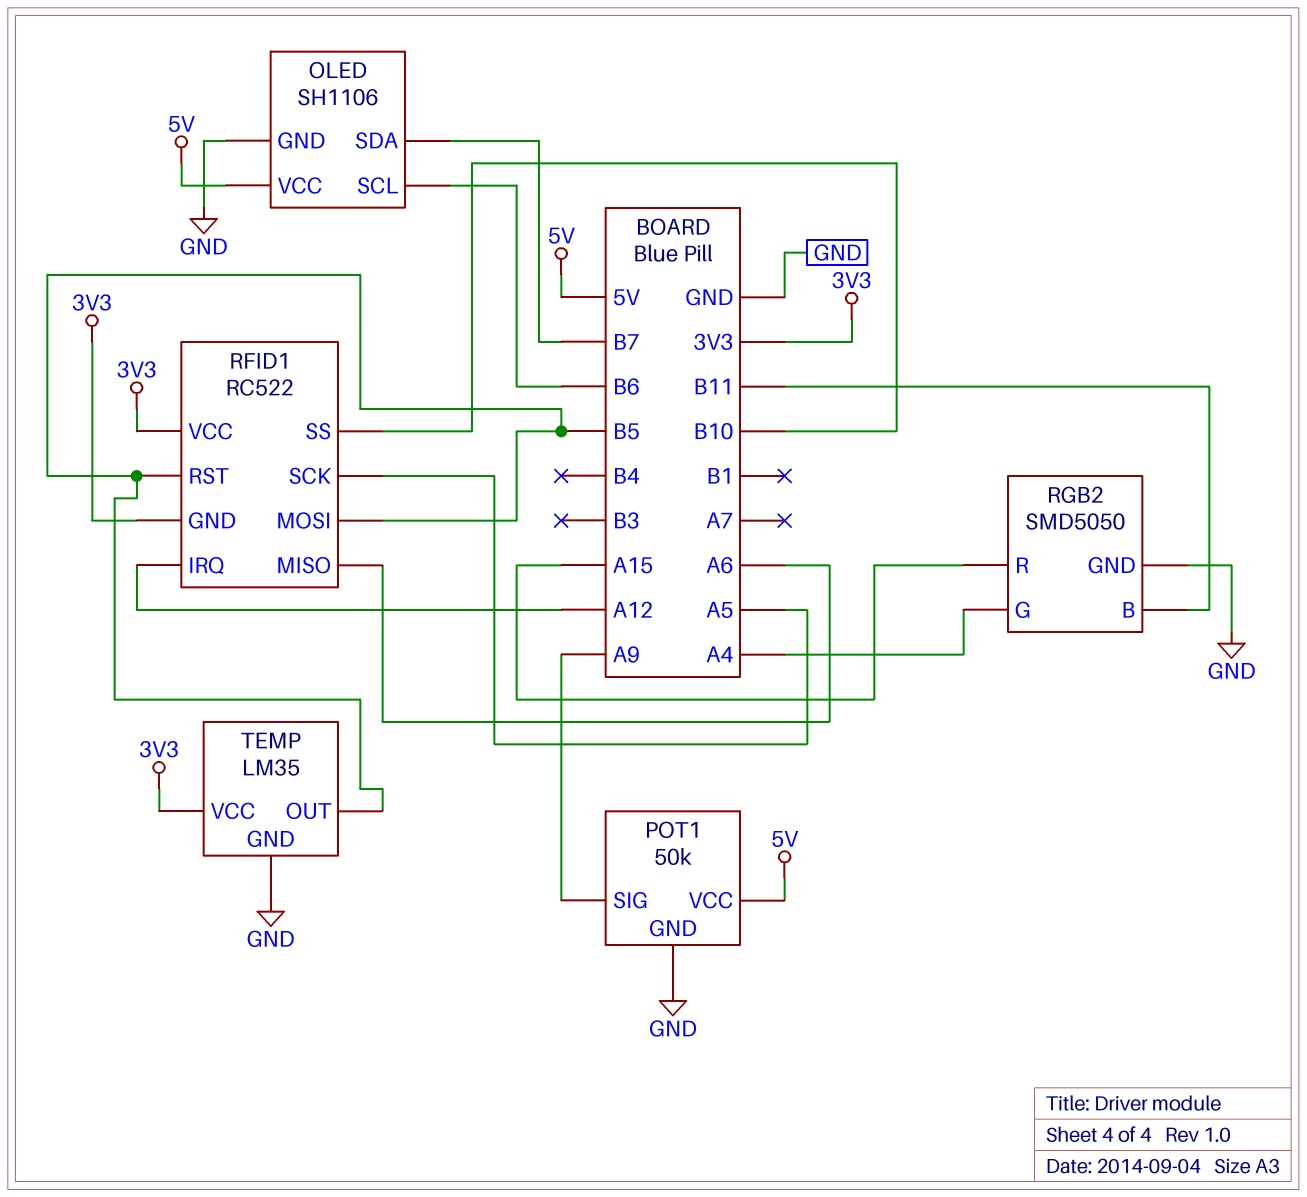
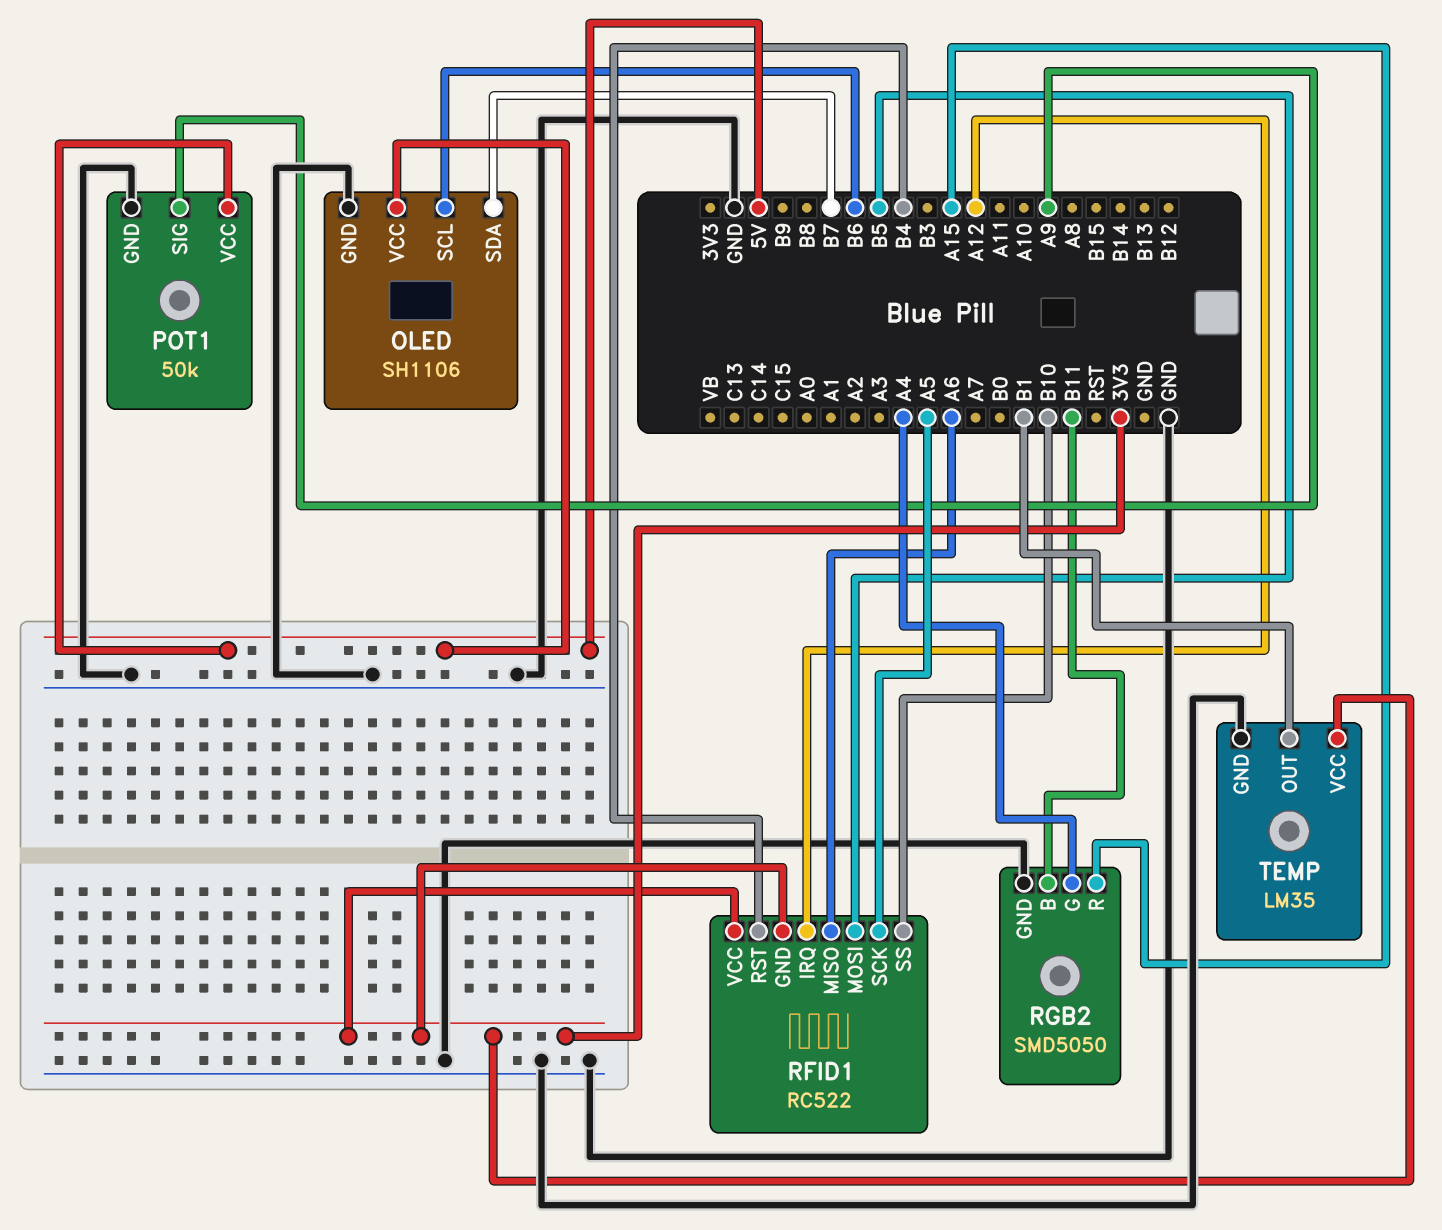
RFID1 pin RST: B5 -> B4
TEMP pin OUT: B5 -> B1

